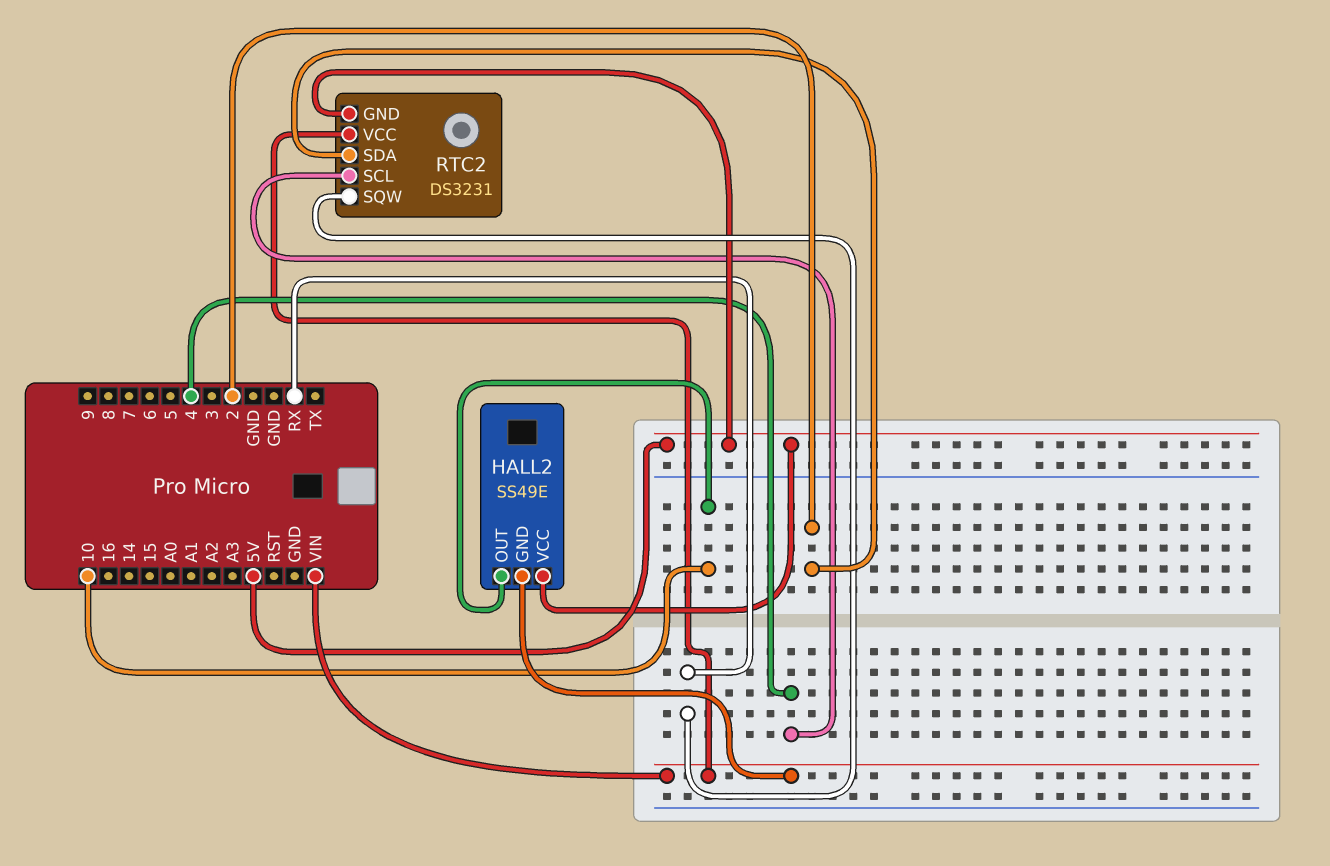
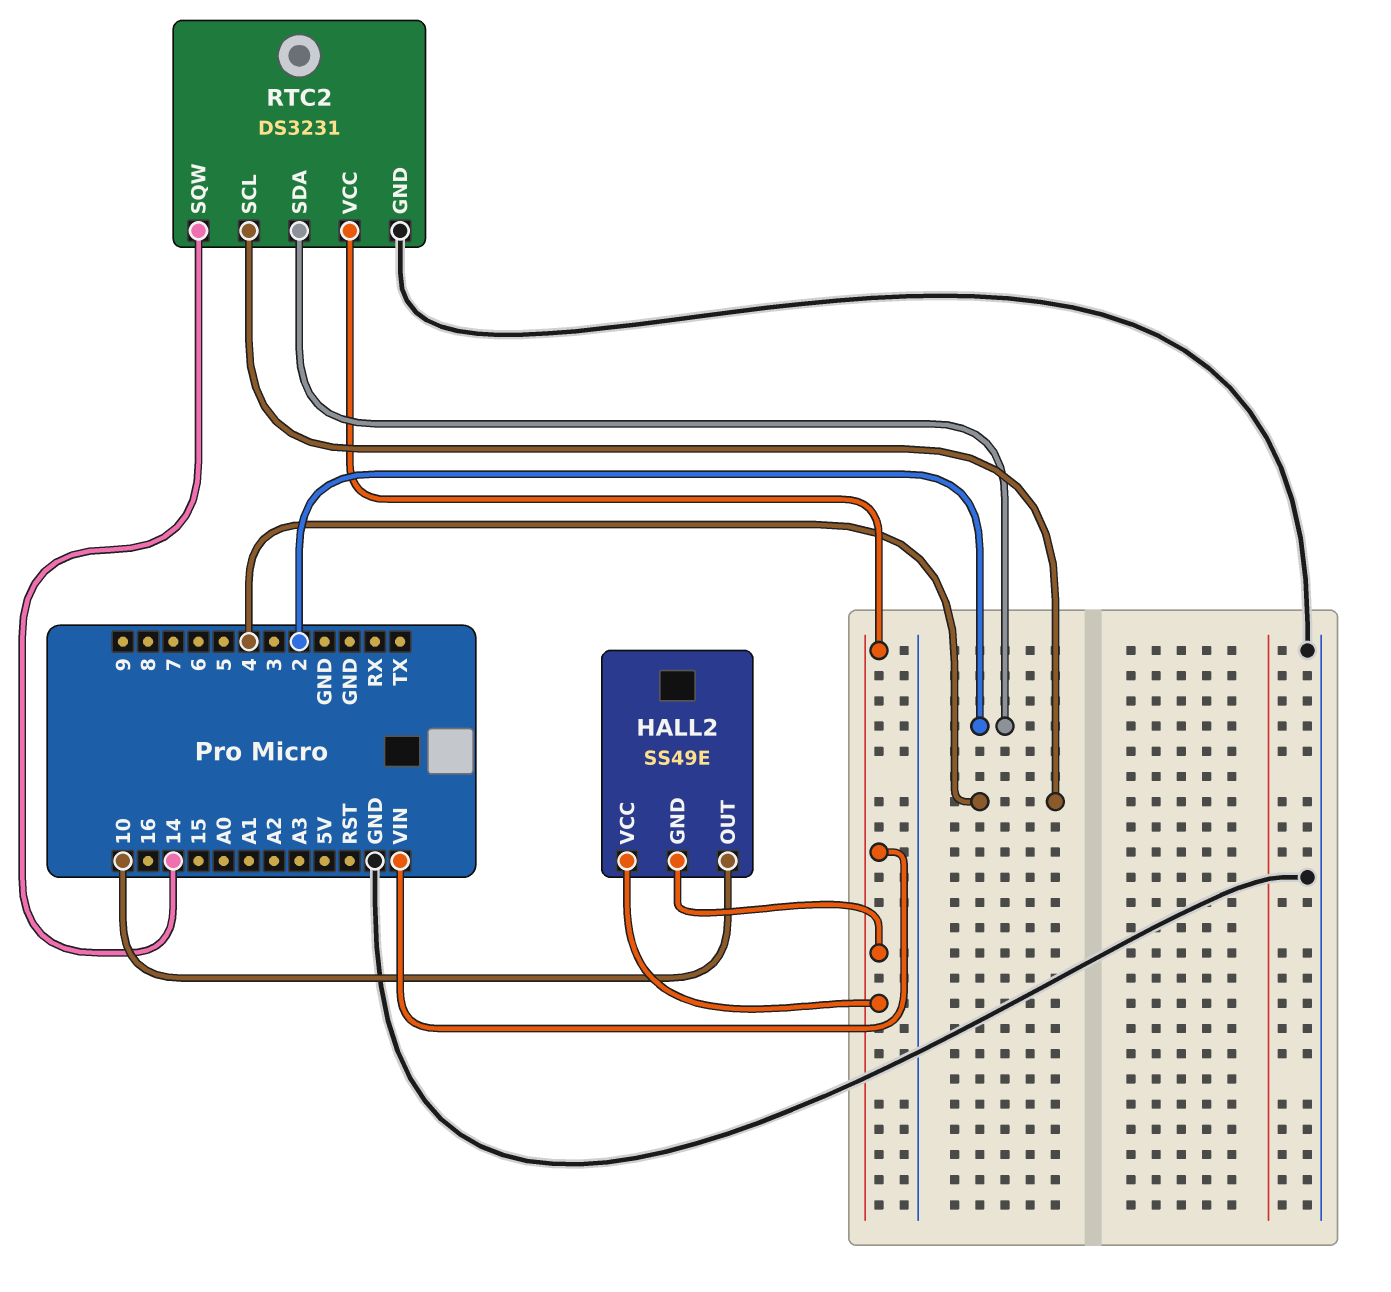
HALL2 pin VCC: 5V -> VIN
RTC2 pin GND: 5V -> GND
RTC2 pin SQW: RX -> 14

